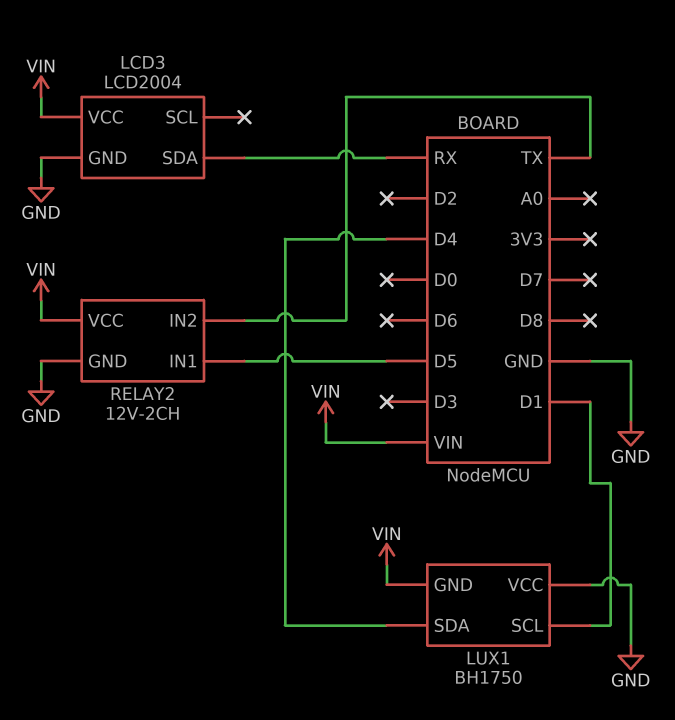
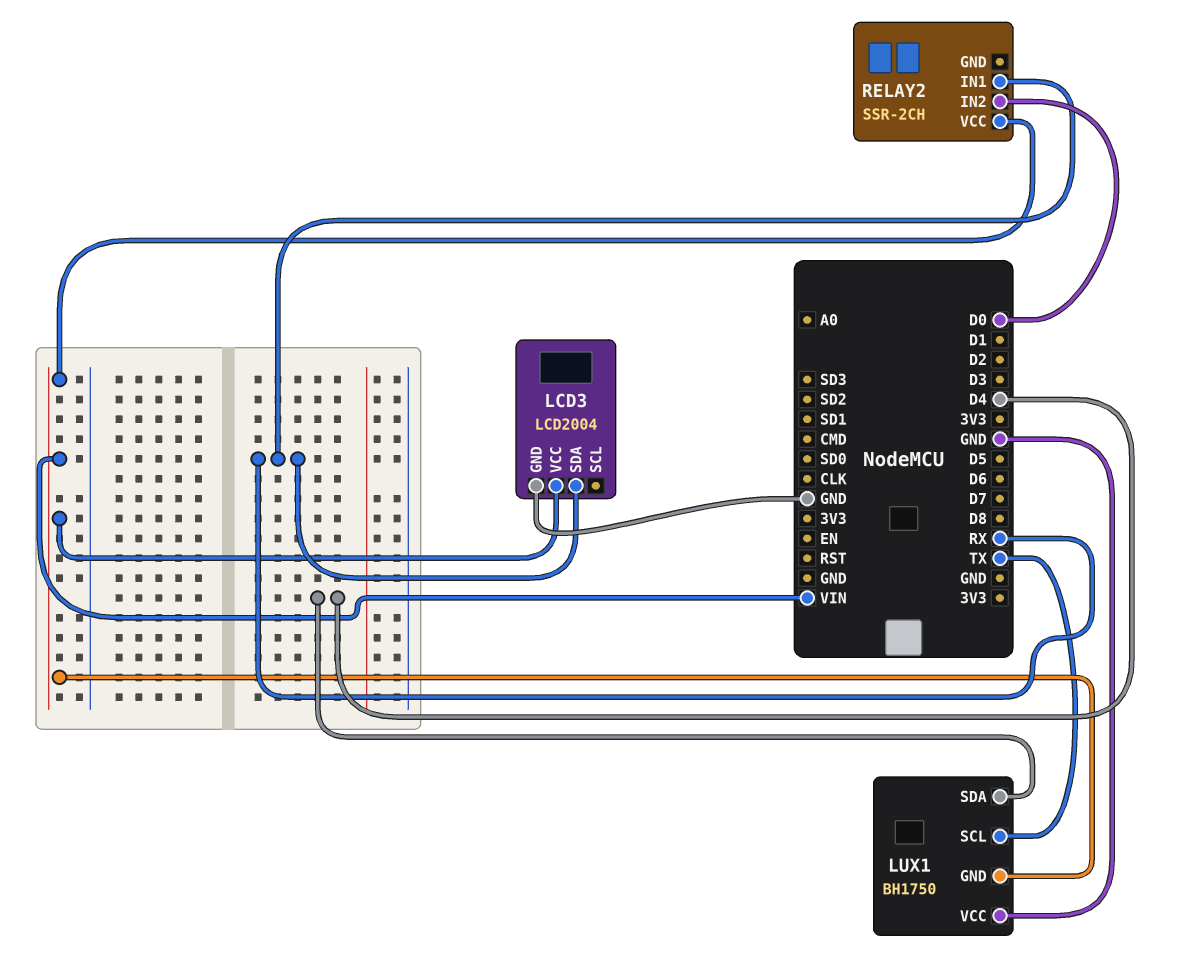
LUX1 pin SCL: D1 -> TX
RELAY2: 12V-2CH -> SSR-2CH
RELAY2 pin GND: GND -> none
RELAY2 pin IN1: D5 -> RX
RELAY2 pin IN2: TX -> D0

